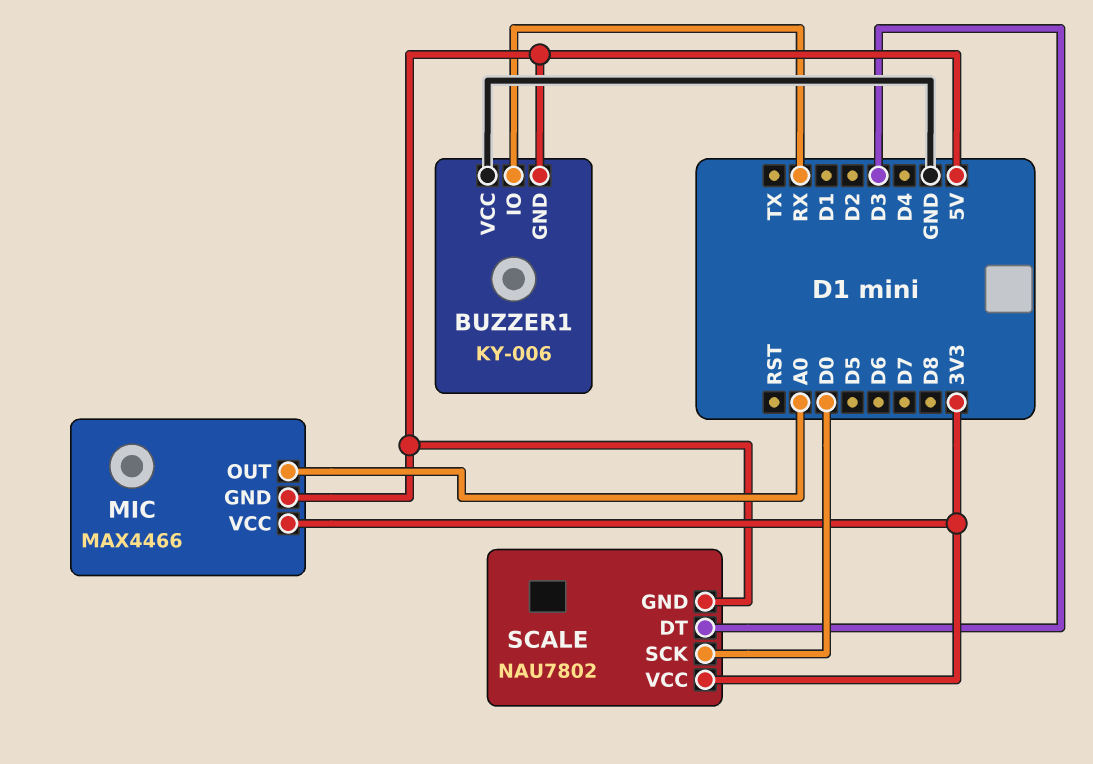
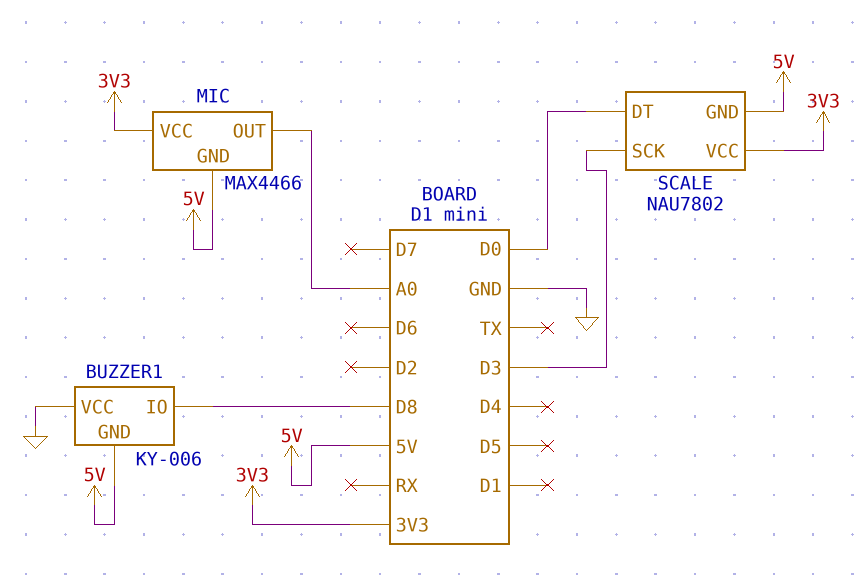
BUZZER1 pin IO: RX -> D8
SCALE pin DT: D3 -> D0
SCALE pin SCK: D0 -> D3

